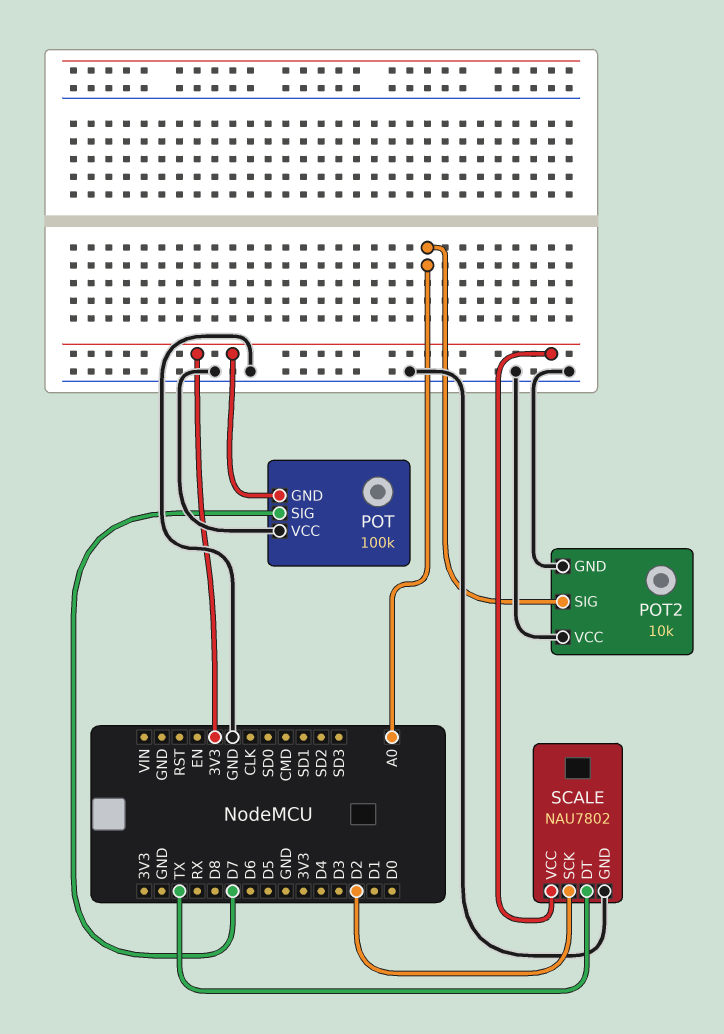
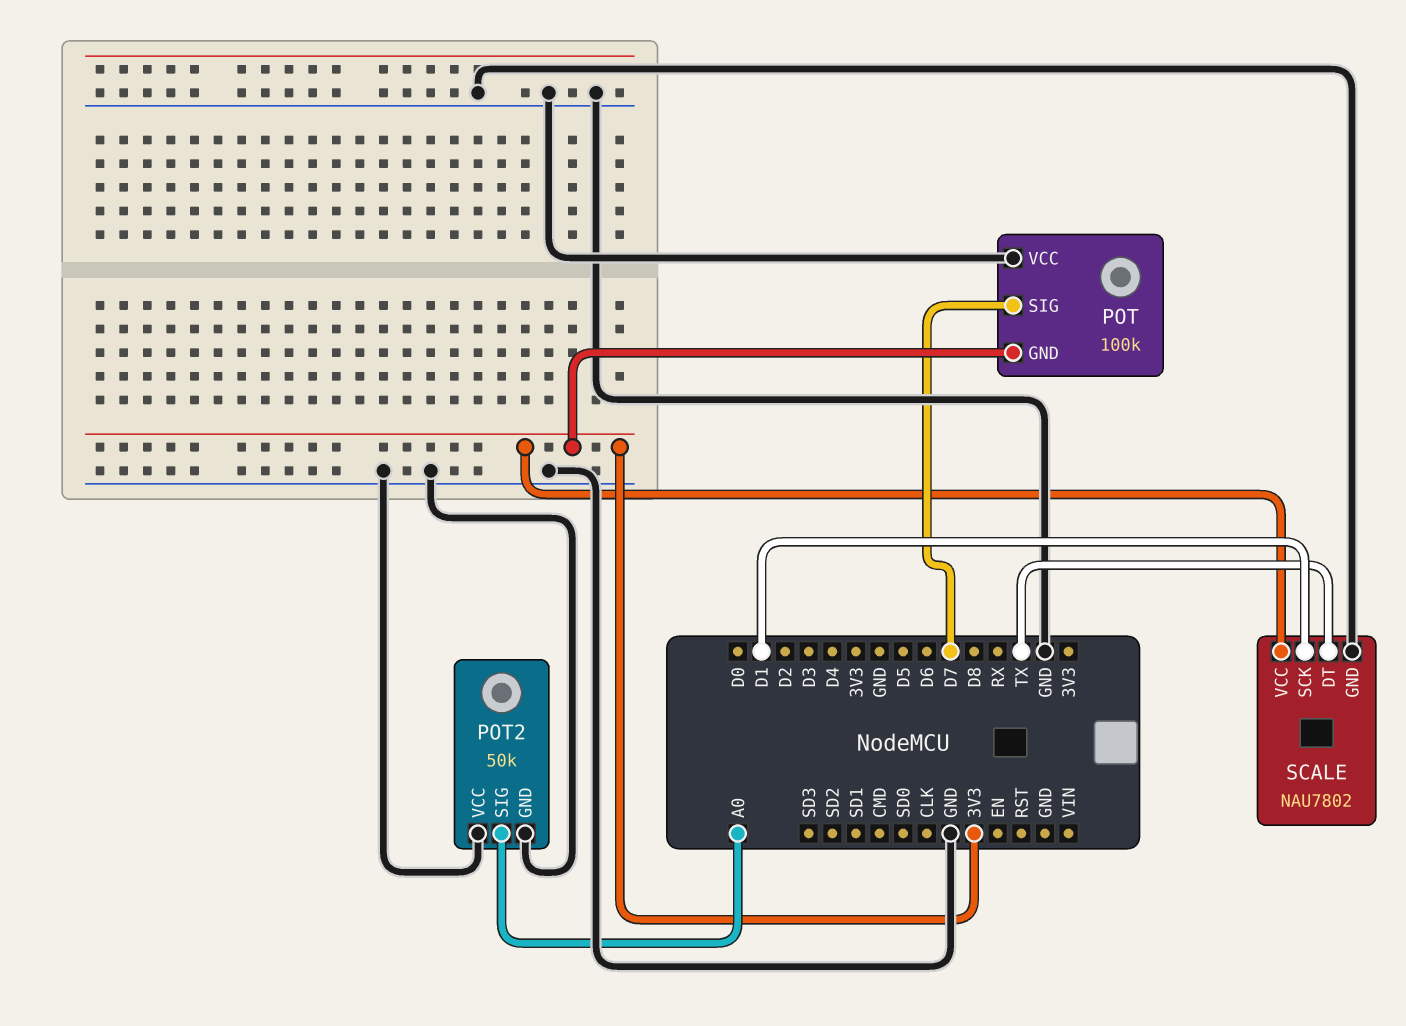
POT2: 10k -> 50k
SCALE pin SCK: D2 -> D1

